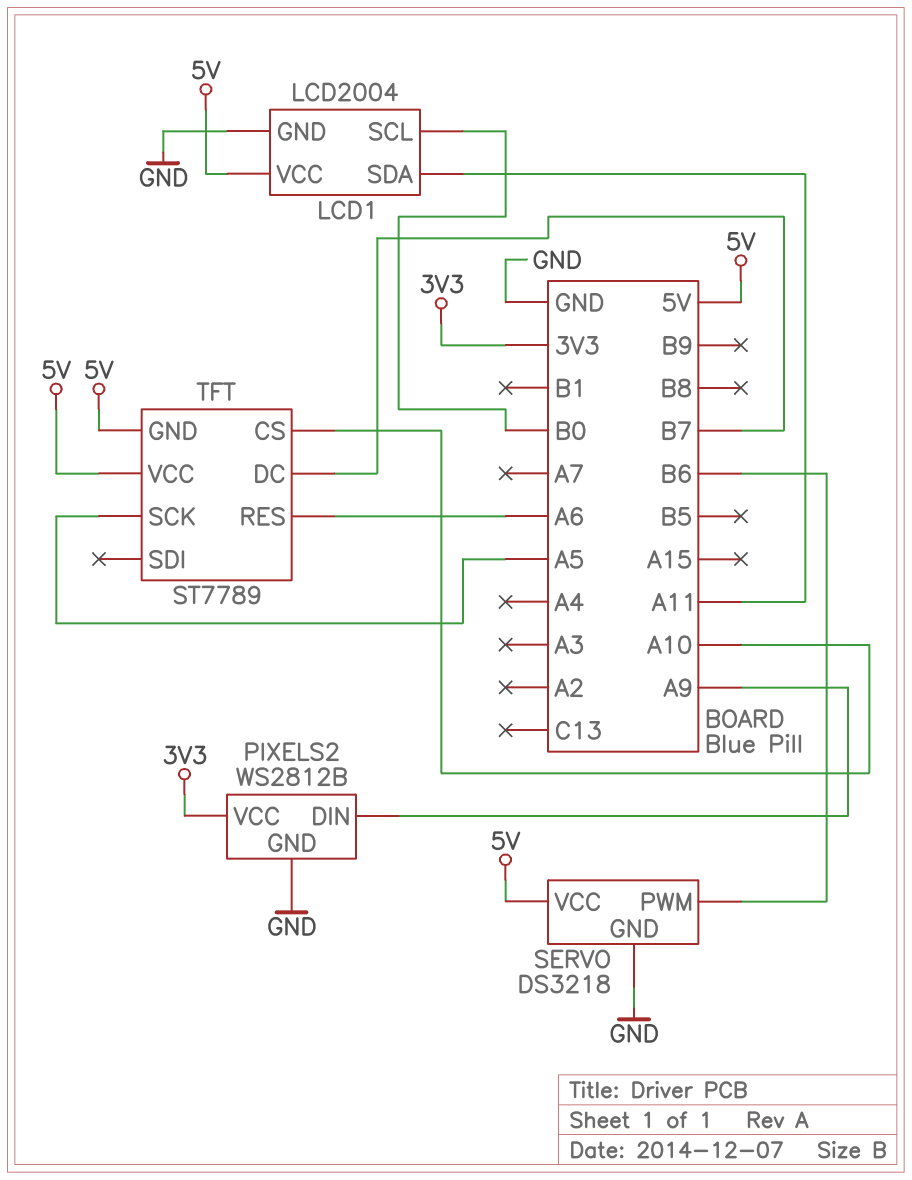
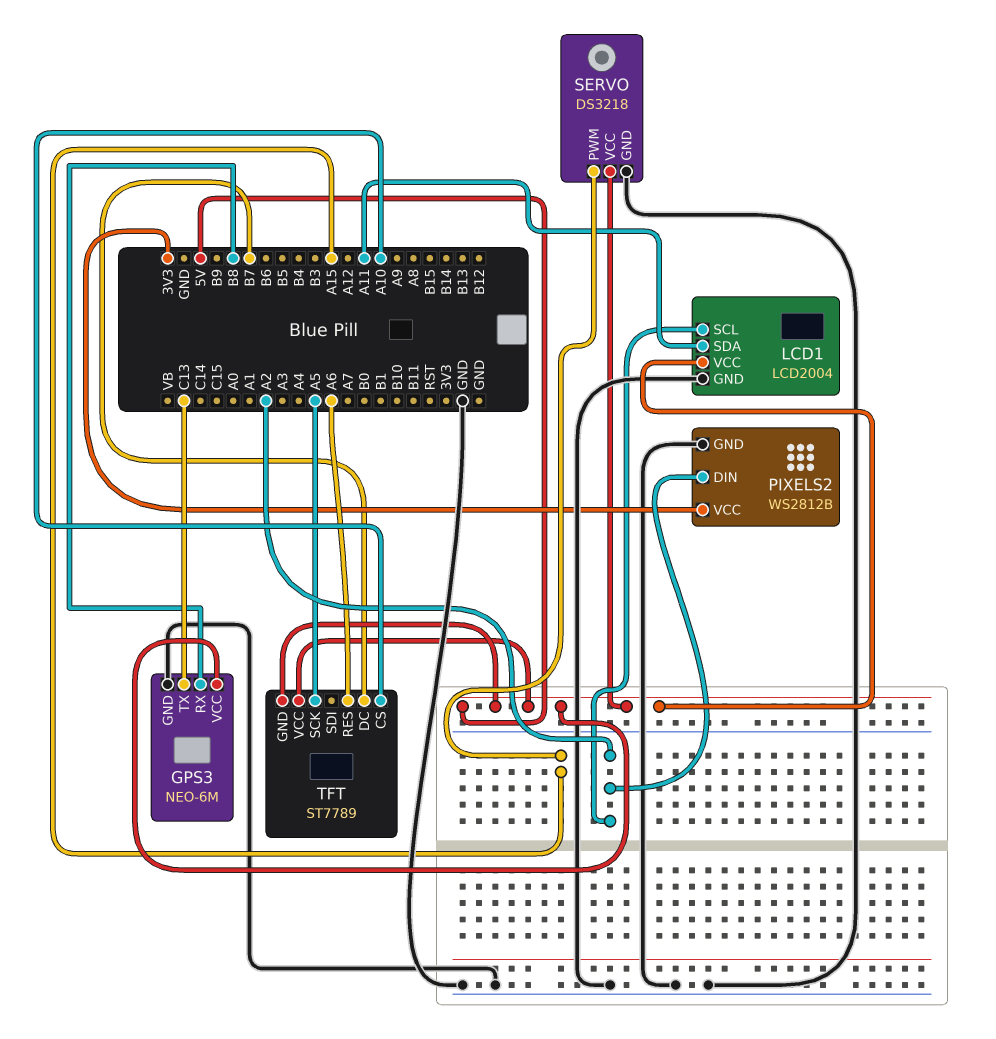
GPS3: none -> NEO-6M
GPS3 pin GND: none -> GND
GPS3 pin RX: none -> B8
GPS3 pin TX: none -> C13
GPS3 pin VCC: none -> 5V
LCD1 pin SCL: B0 -> A2
PIXELS2 pin DIN: A9 -> A2
SERVO pin PWM: B6 -> A15

